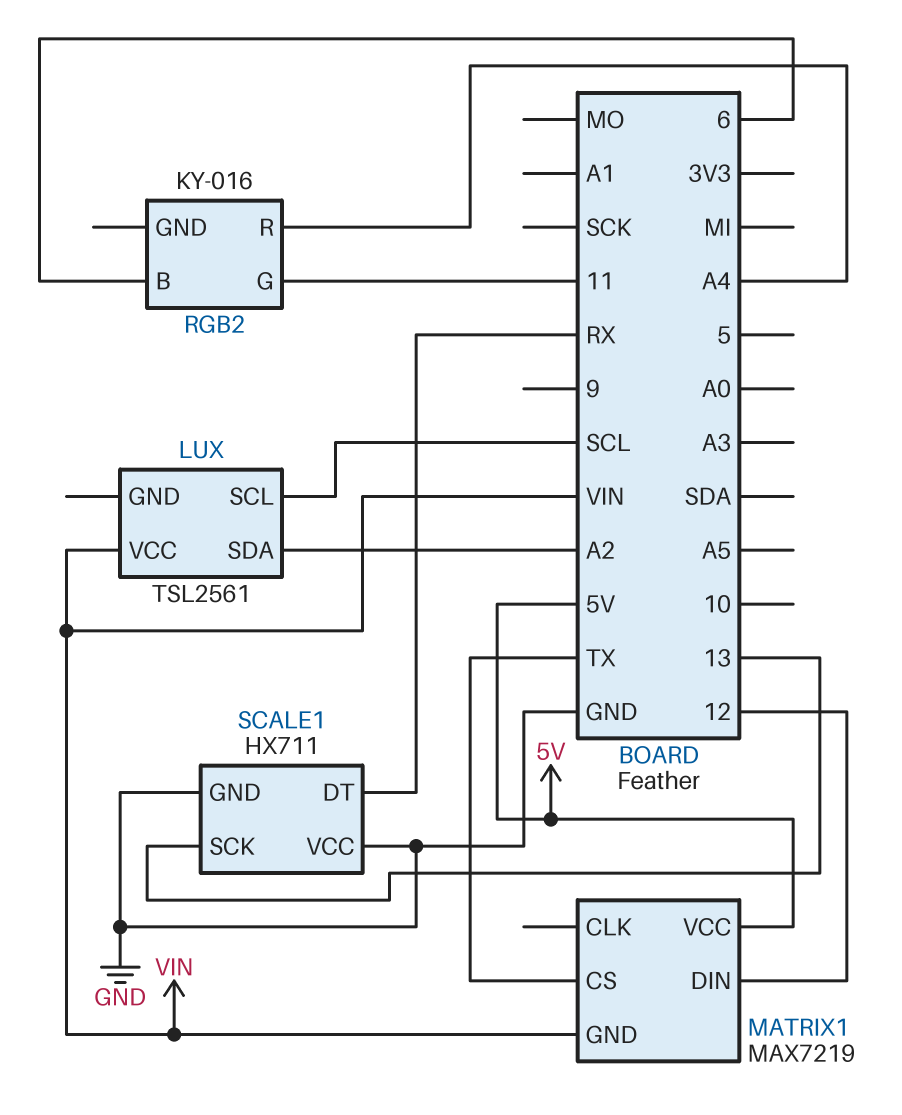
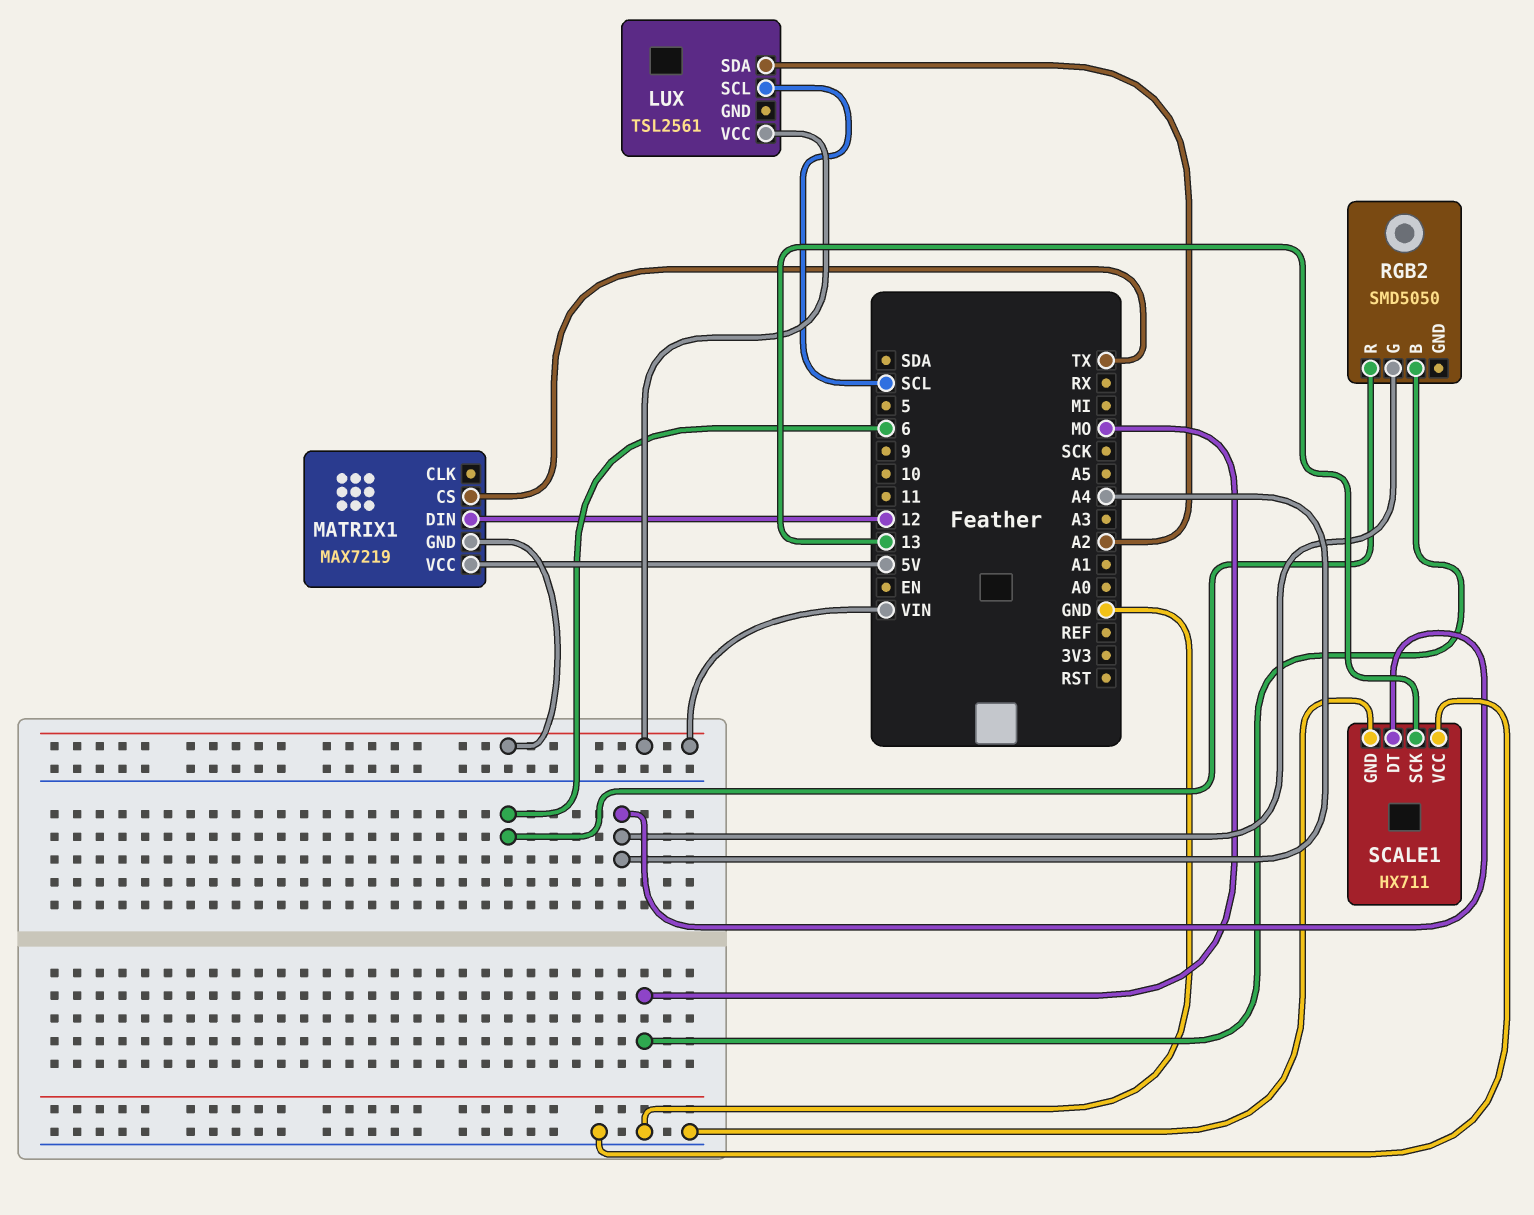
RGB2: KY-016 -> SMD5050
RGB2 pin B: 6 -> MO
RGB2 pin G: 11 -> A4
RGB2 pin R: A4 -> 6
SCALE1 pin DT: RX -> A4

